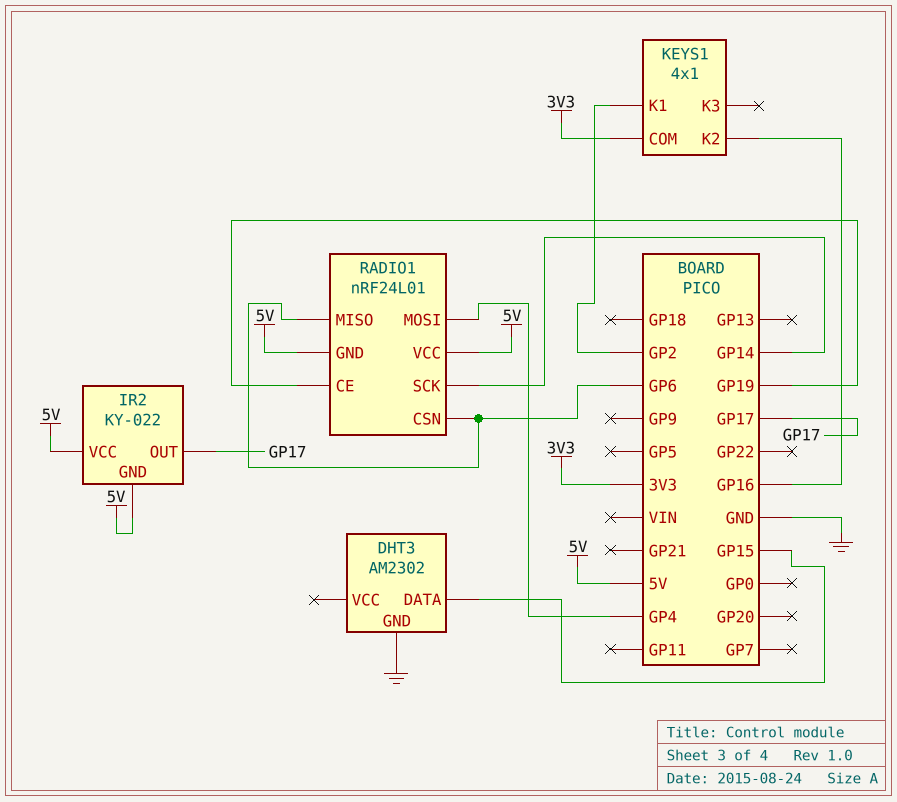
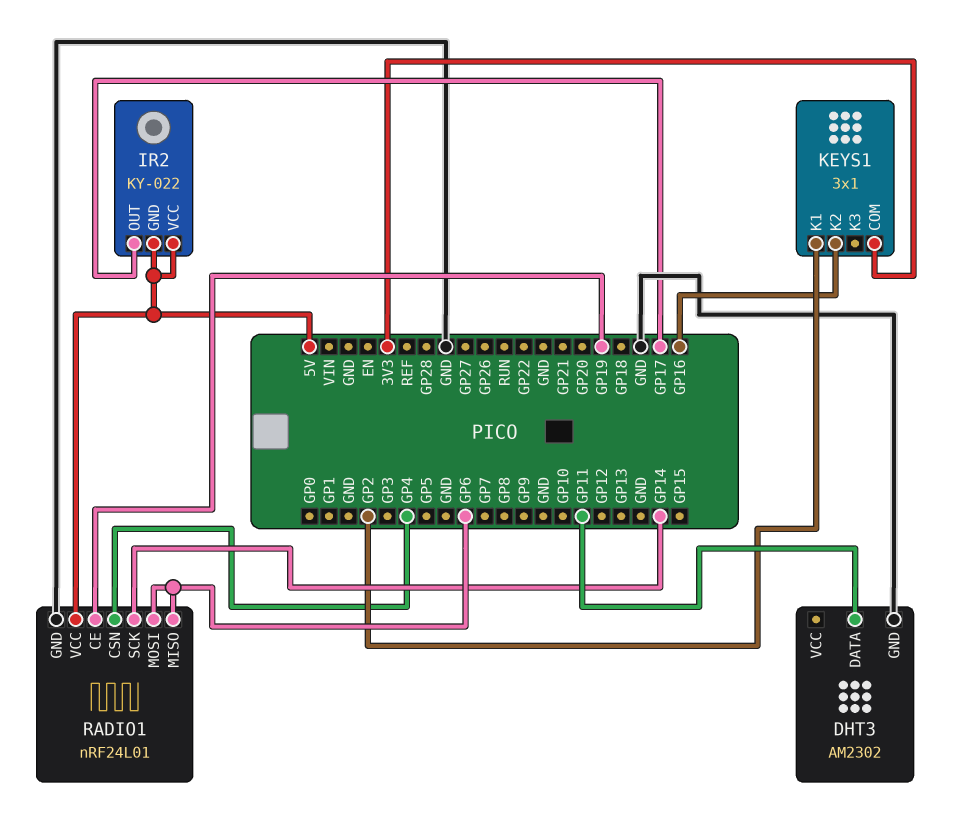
DHT3 pin DATA: GP15 -> GP11
KEYS1: 4x1 -> 3x1
RADIO1 pin CSN: GP6 -> GP4
RADIO1 pin GND: 5V -> GND
RADIO1 pin MOSI: GP4 -> GP6

